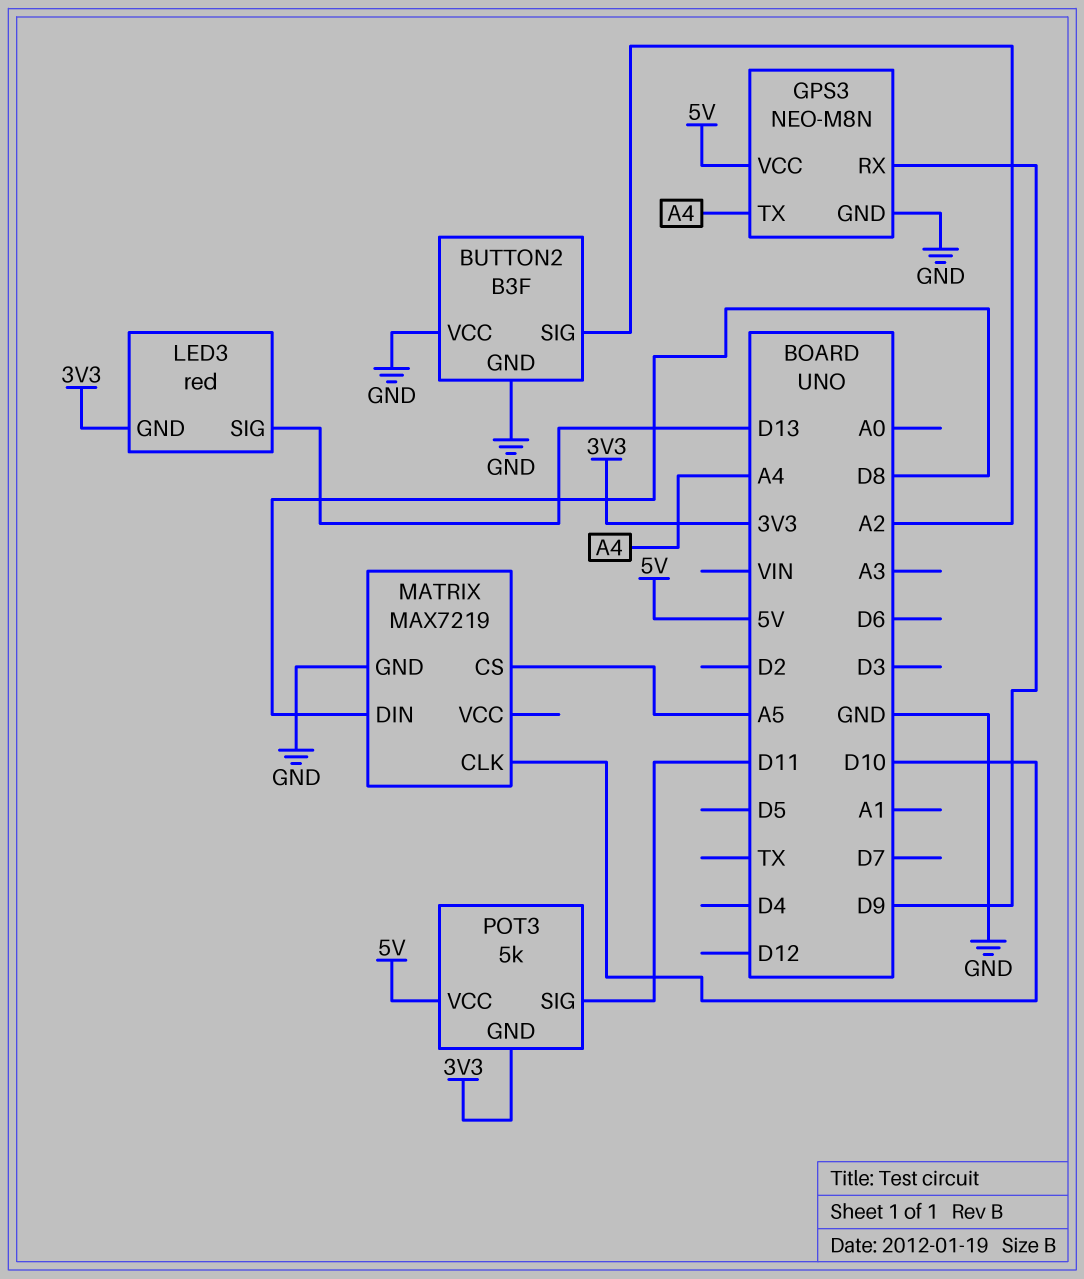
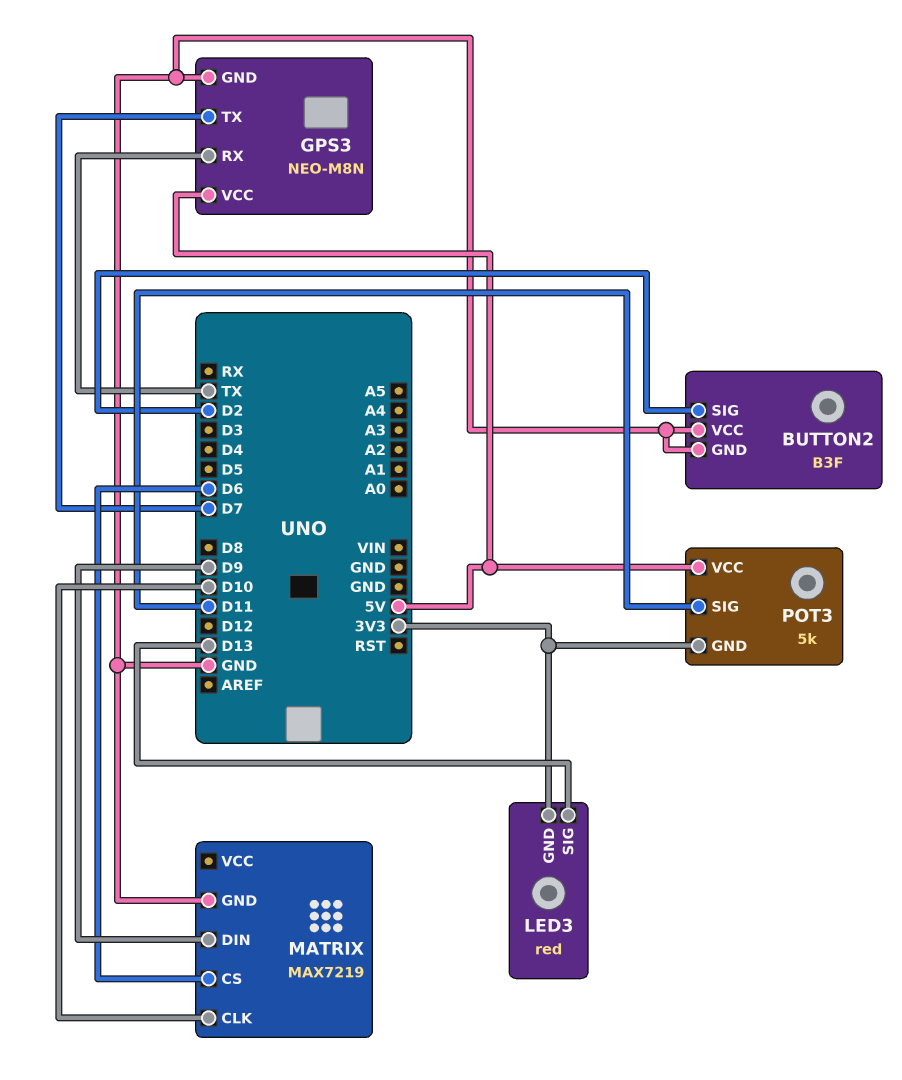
BUTTON2 pin SIG: A2 -> D2
GPS3 pin RX: D9 -> TX
GPS3 pin TX: A4 -> D7
MATRIX pin CS: A5 -> D6
MATRIX pin DIN: D8 -> D9

